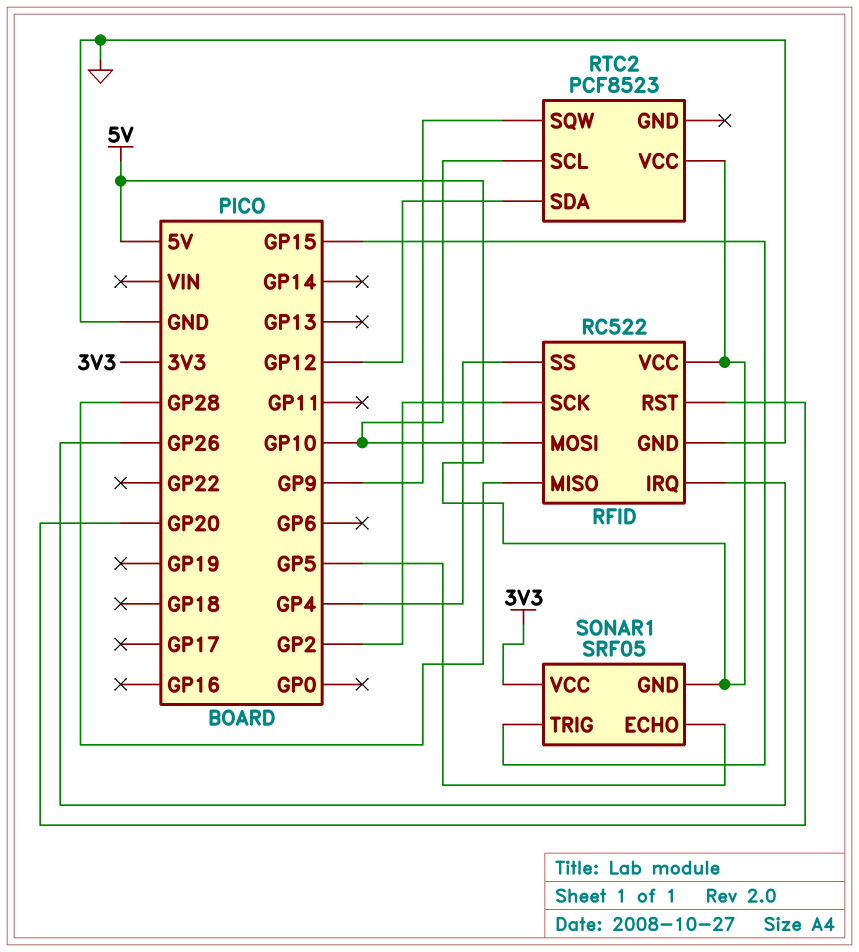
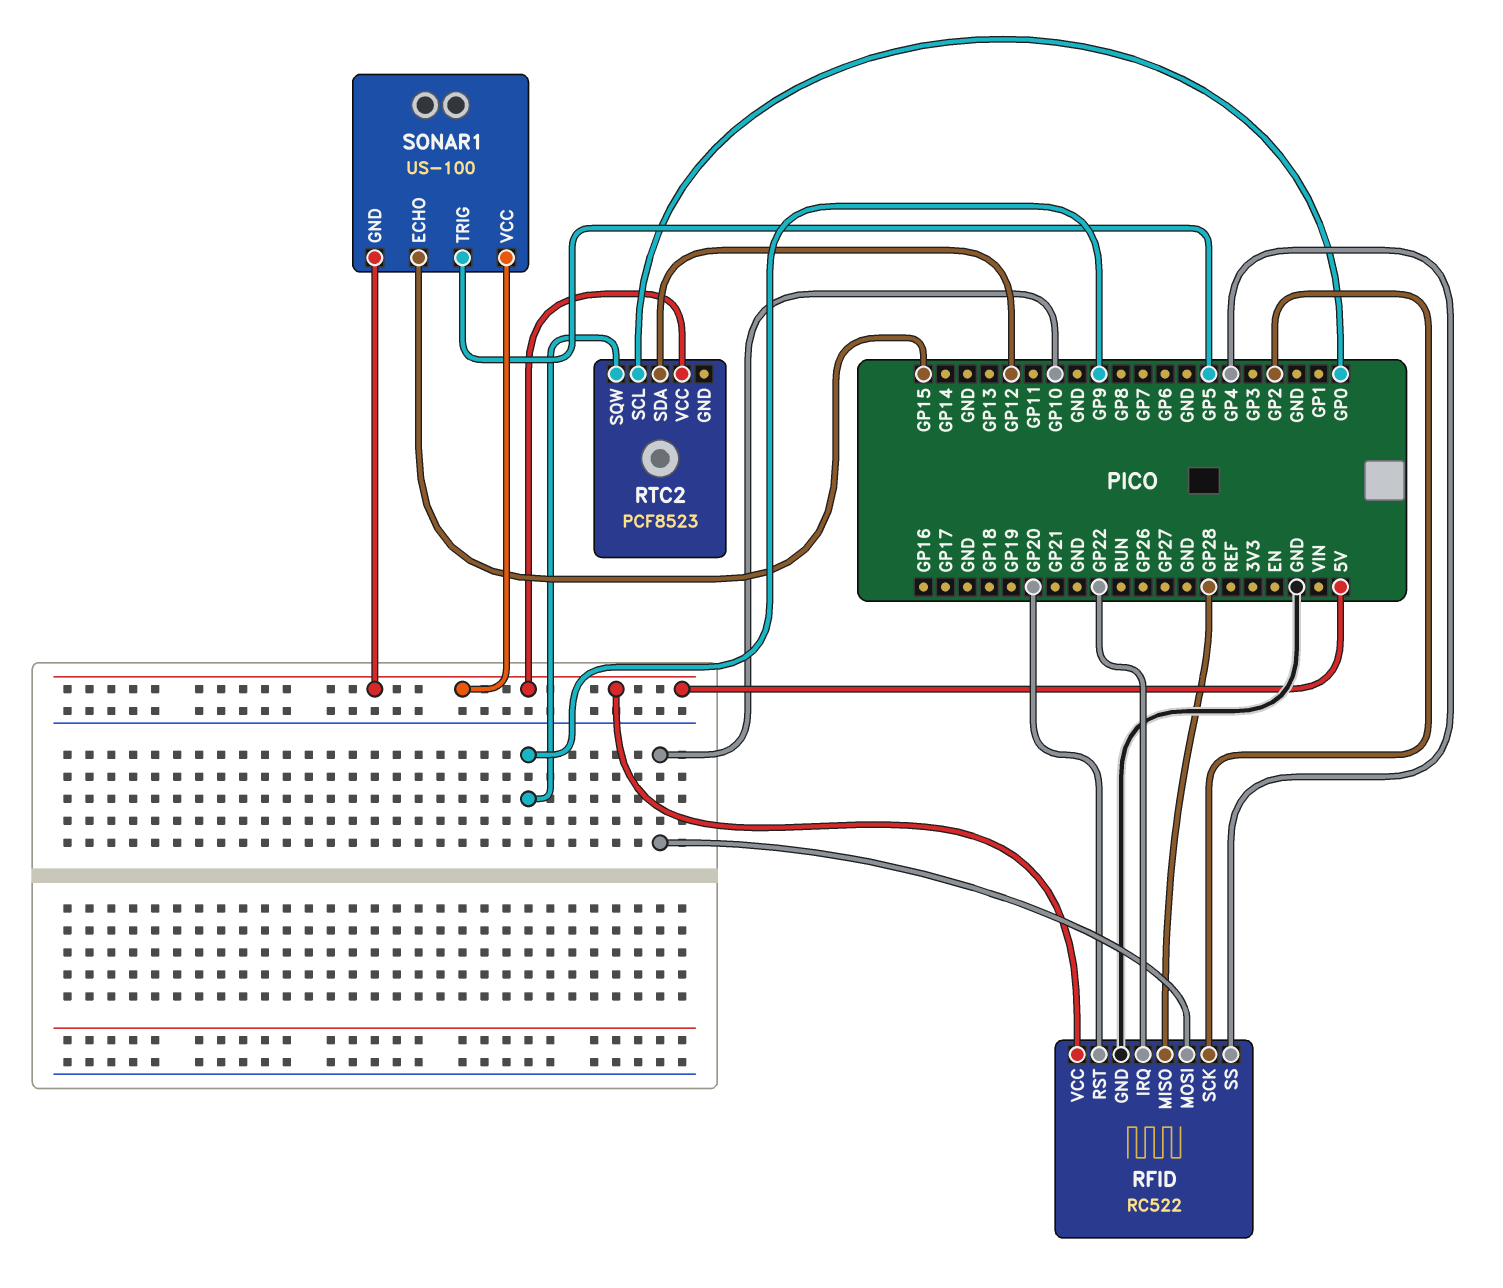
RFID pin IRQ: GP26 -> GP22
RTC2 pin SCL: GP10 -> GP0
SONAR1: SRF05 -> US-100
SONAR1 pin ECHO: GP5 -> GP15
SONAR1 pin TRIG: GP15 -> GP5
SONAR1 pin VCC: 3V3 -> 5V

